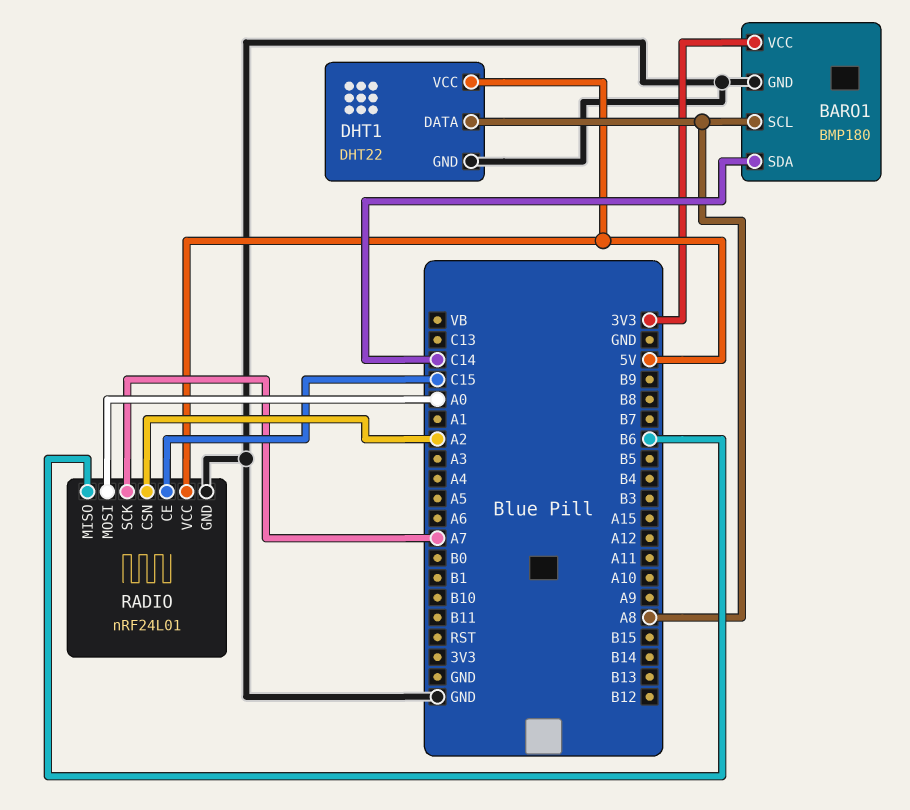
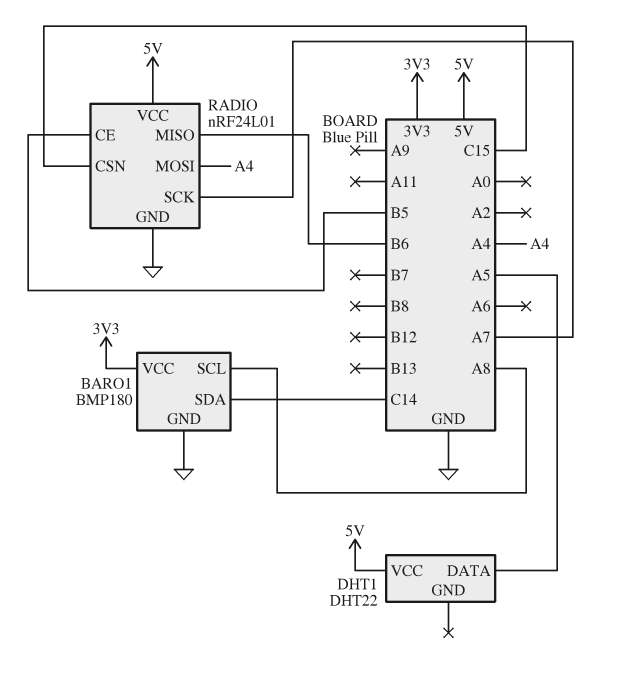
DHT1 pin DATA: A8 -> A5
DHT1 pin GND: GND -> none
RADIO pin CE: C15 -> B5
RADIO pin CSN: A2 -> C15
RADIO pin MOSI: A0 -> A4

